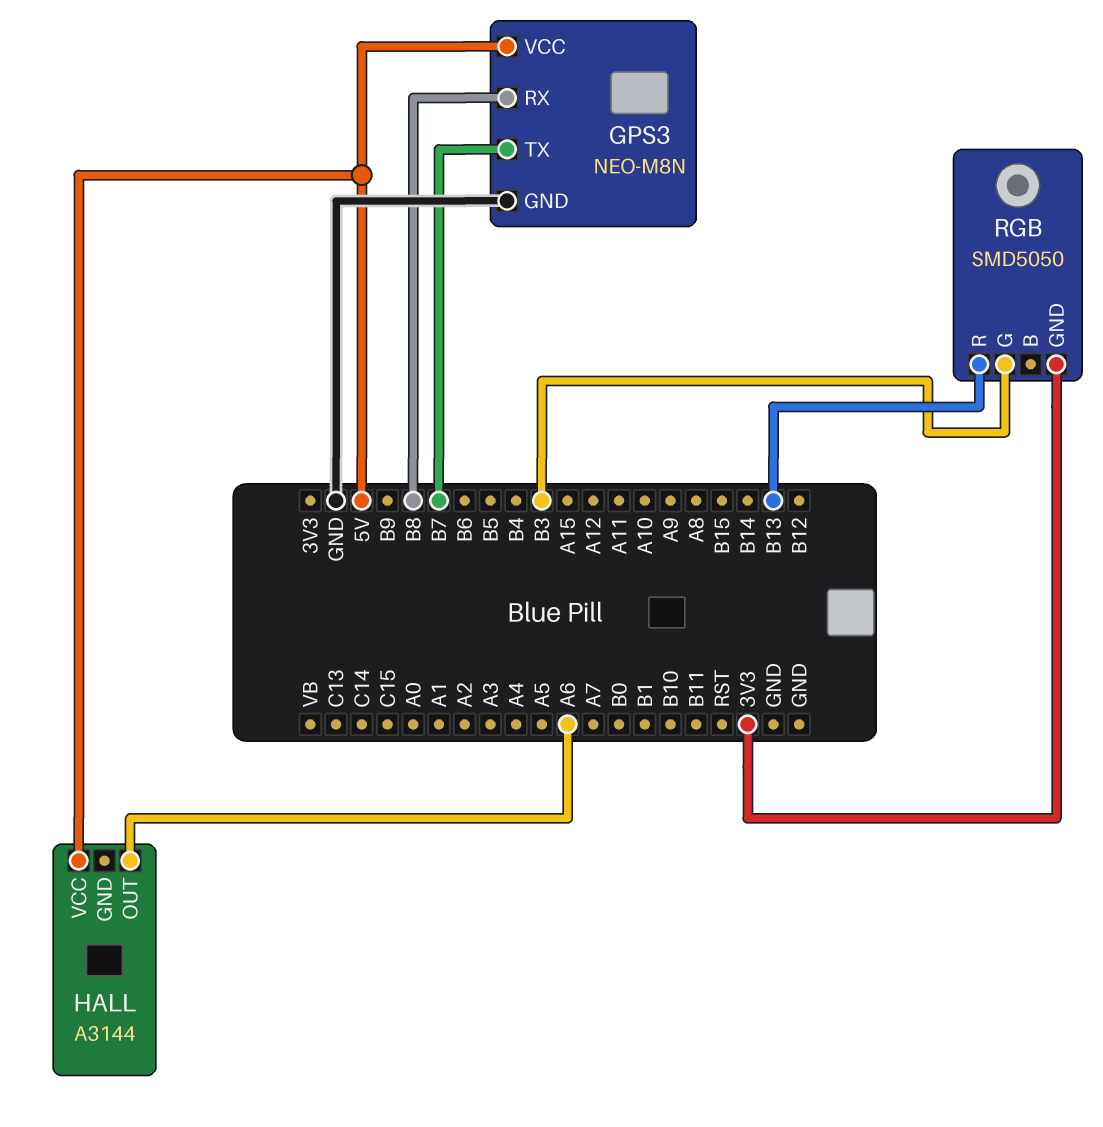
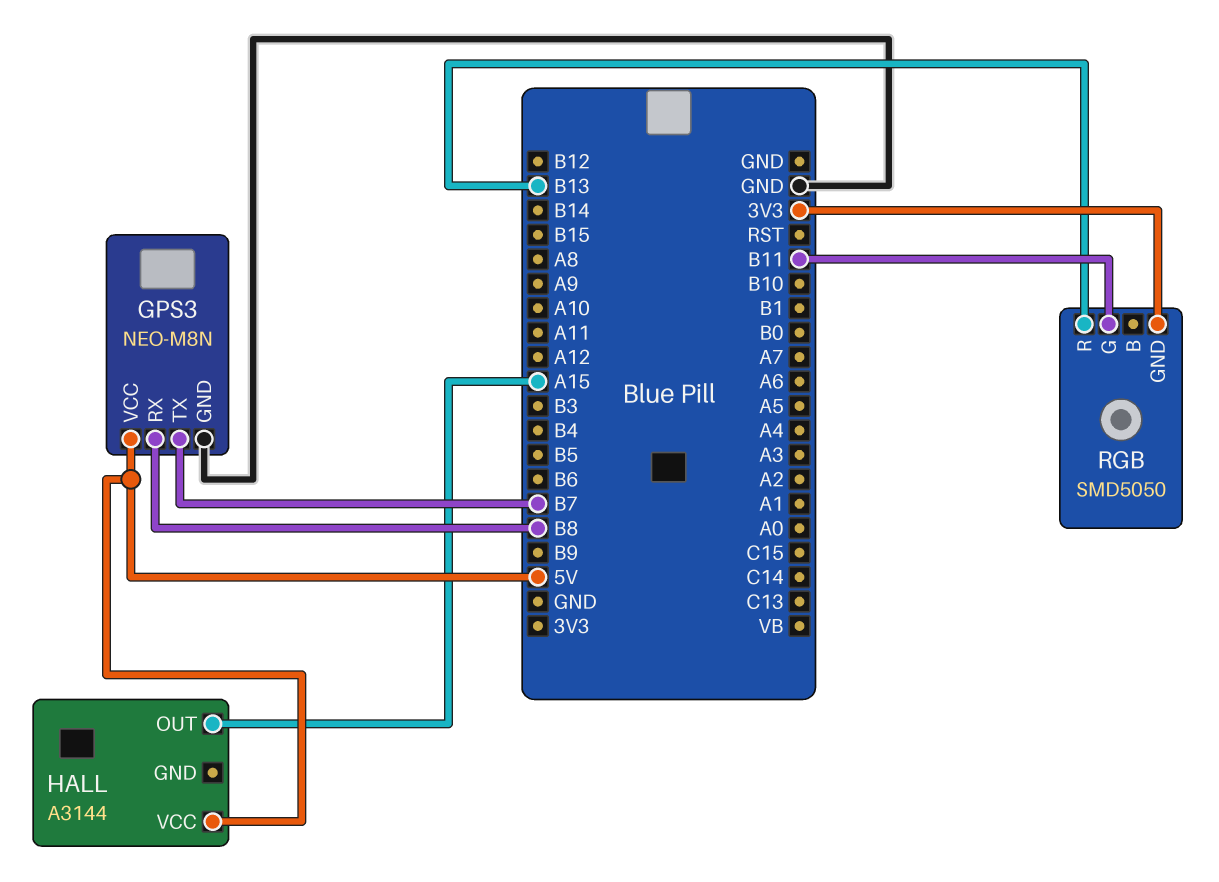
HALL pin OUT: A6 -> A15
RGB pin G: B3 -> B11

